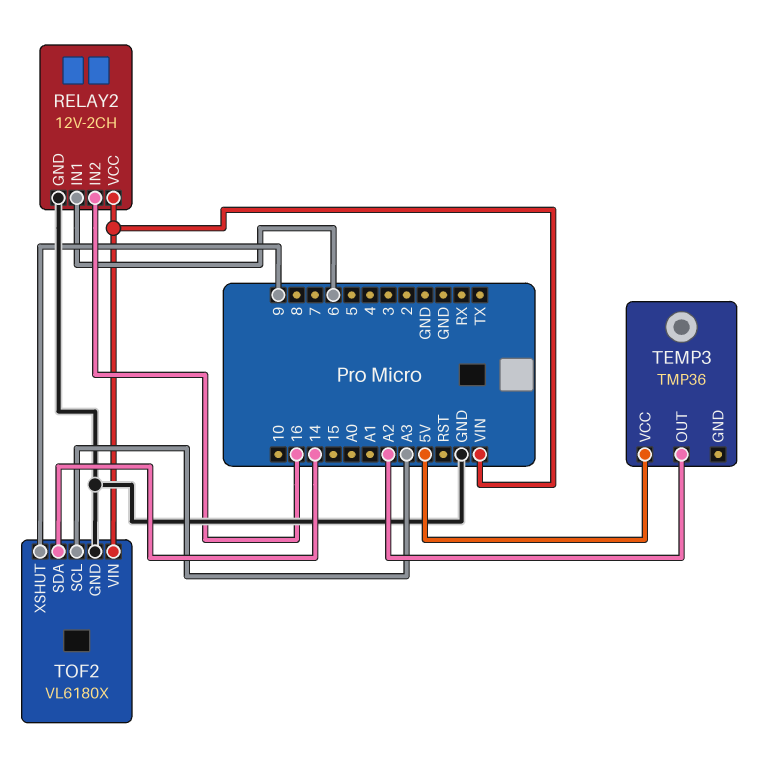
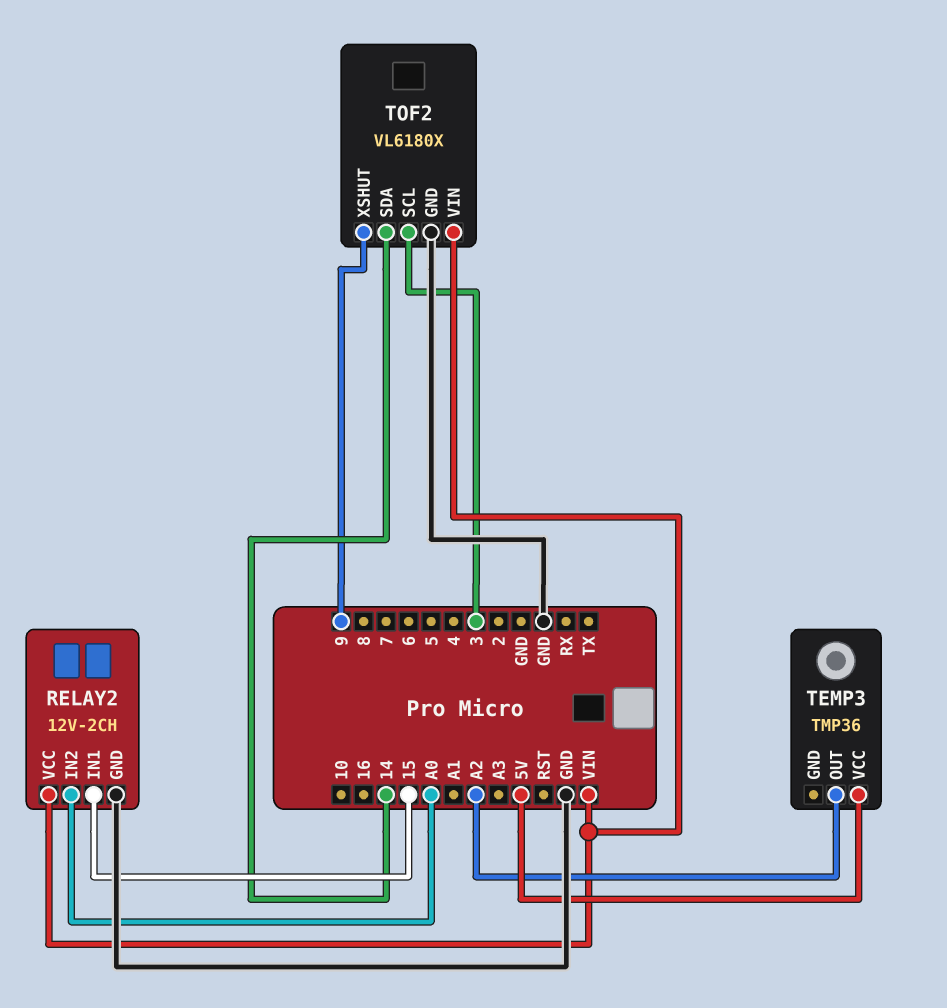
RELAY2 pin IN1: 6 -> 15
RELAY2 pin IN2: 16 -> A0
TOF2 pin SCL: A3 -> 3

